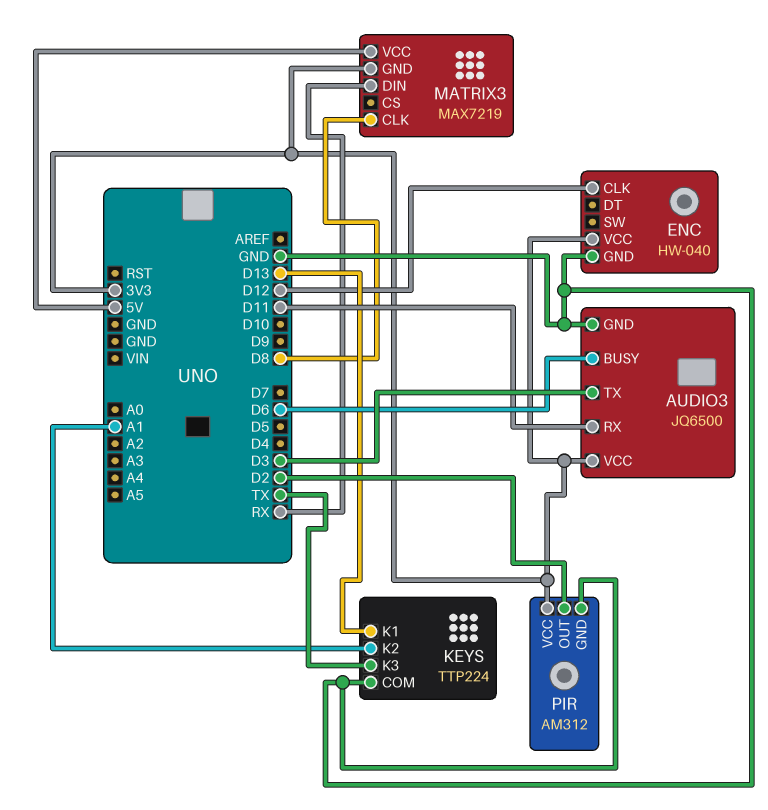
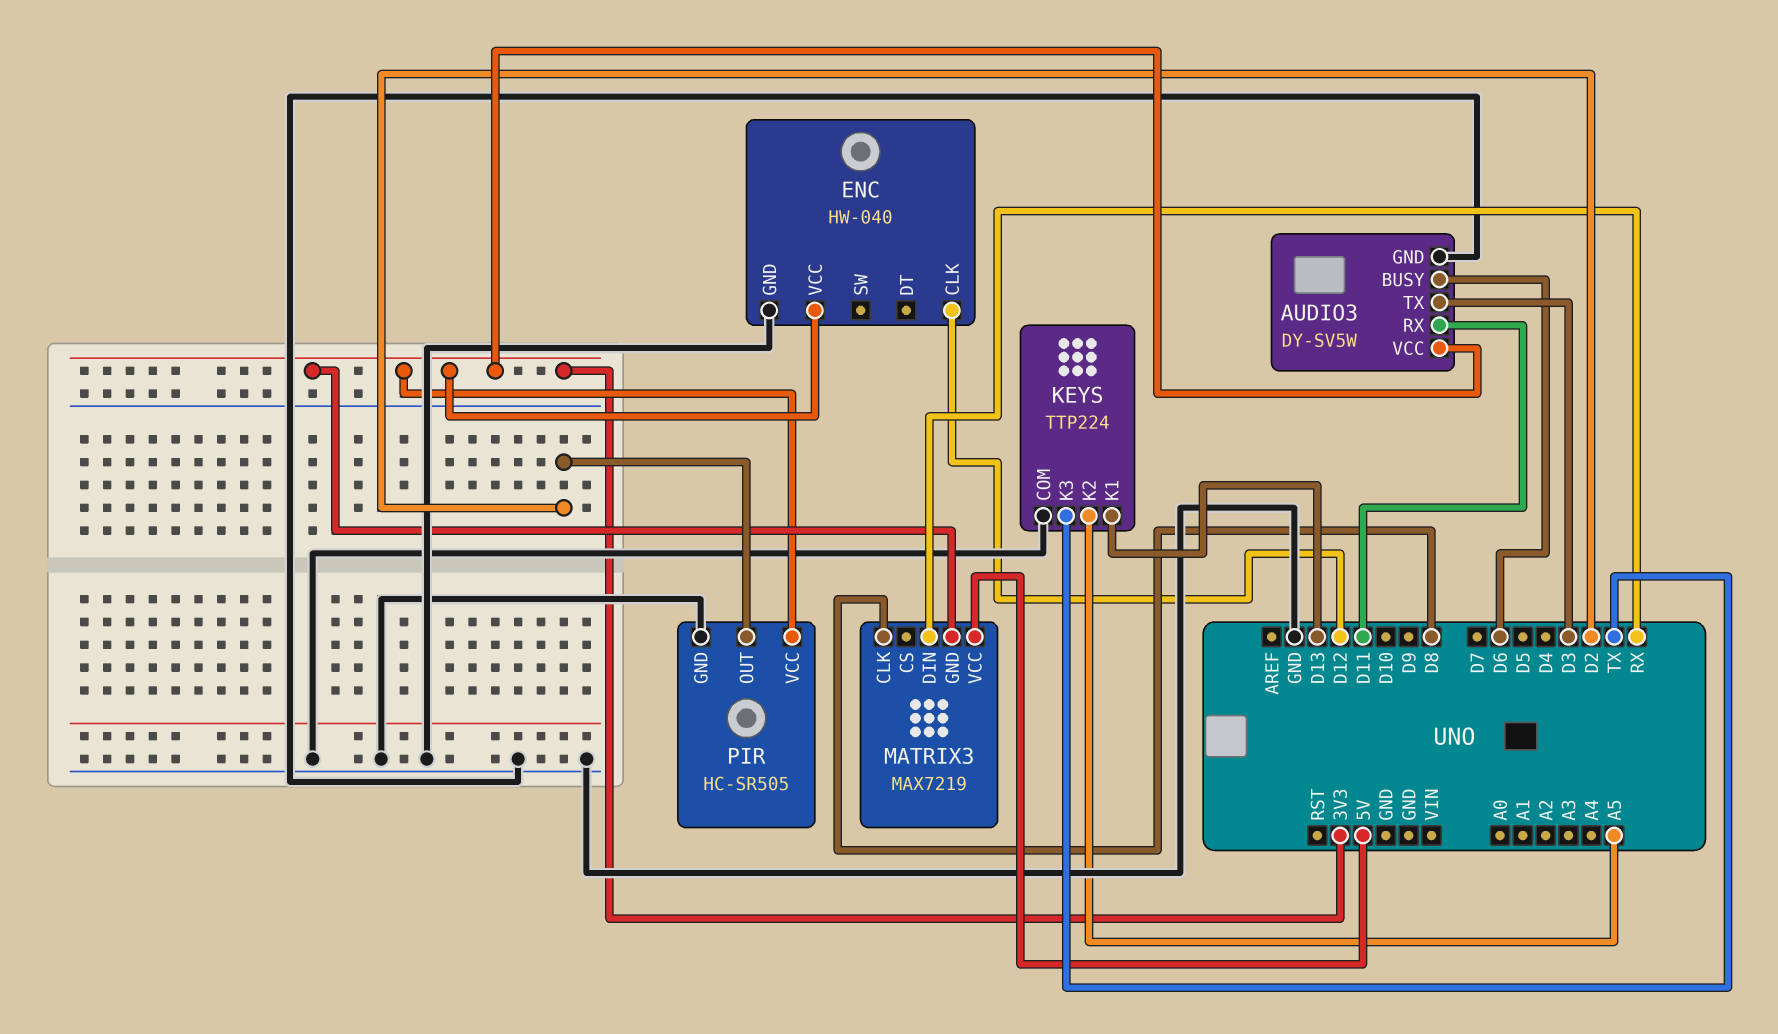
AUDIO3: JQ6500 -> DY-SV5W
KEYS pin K2: A1 -> A5
PIR: AM312 -> HC-SR505

